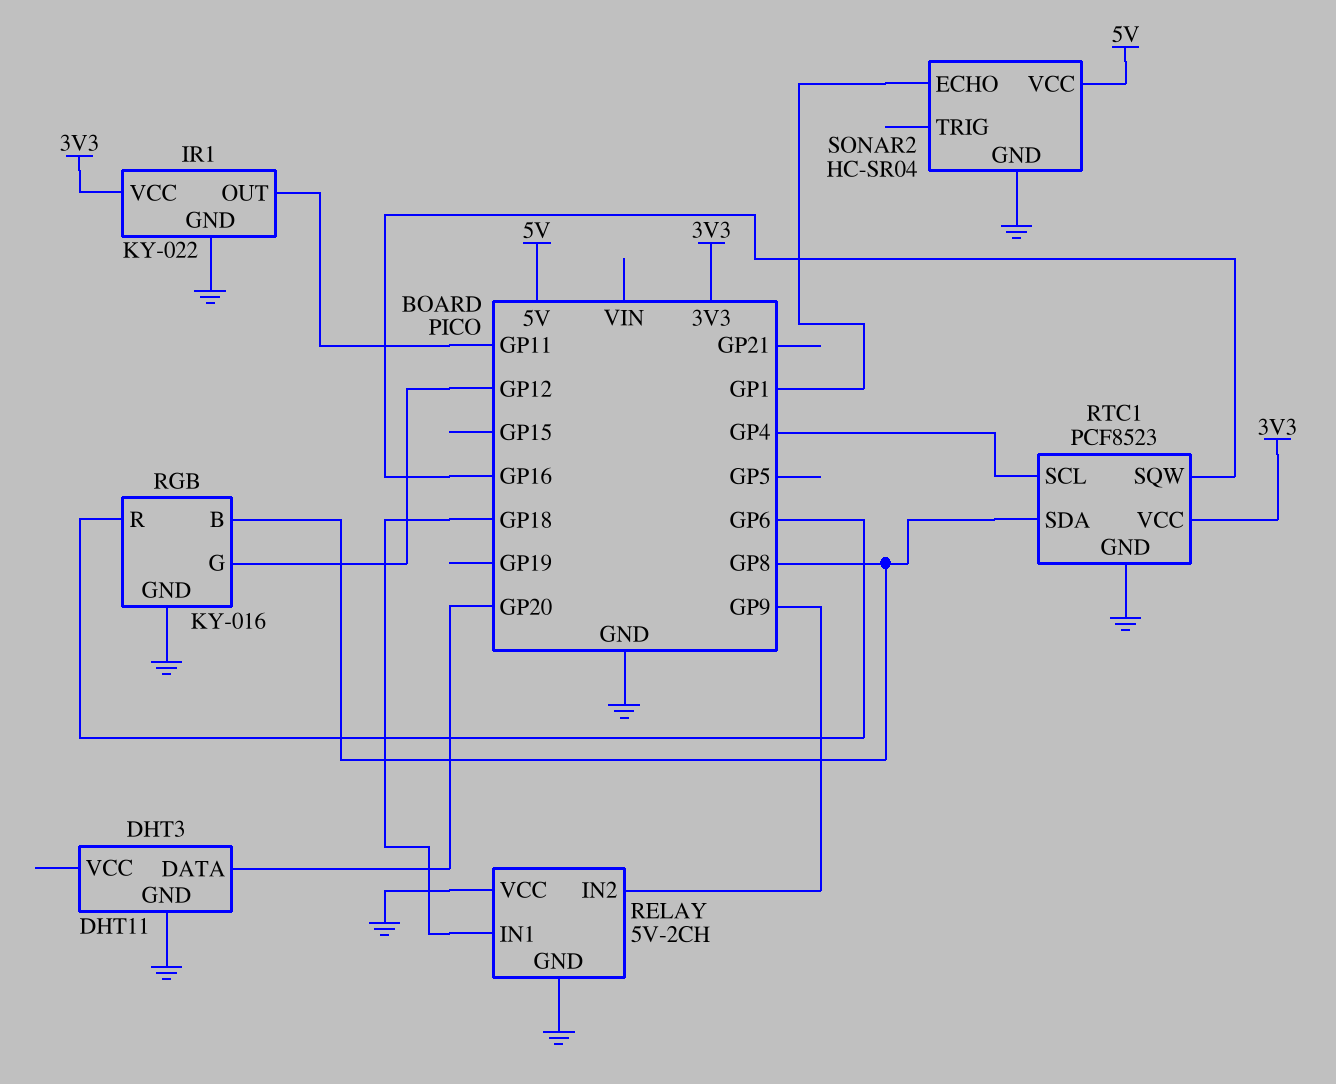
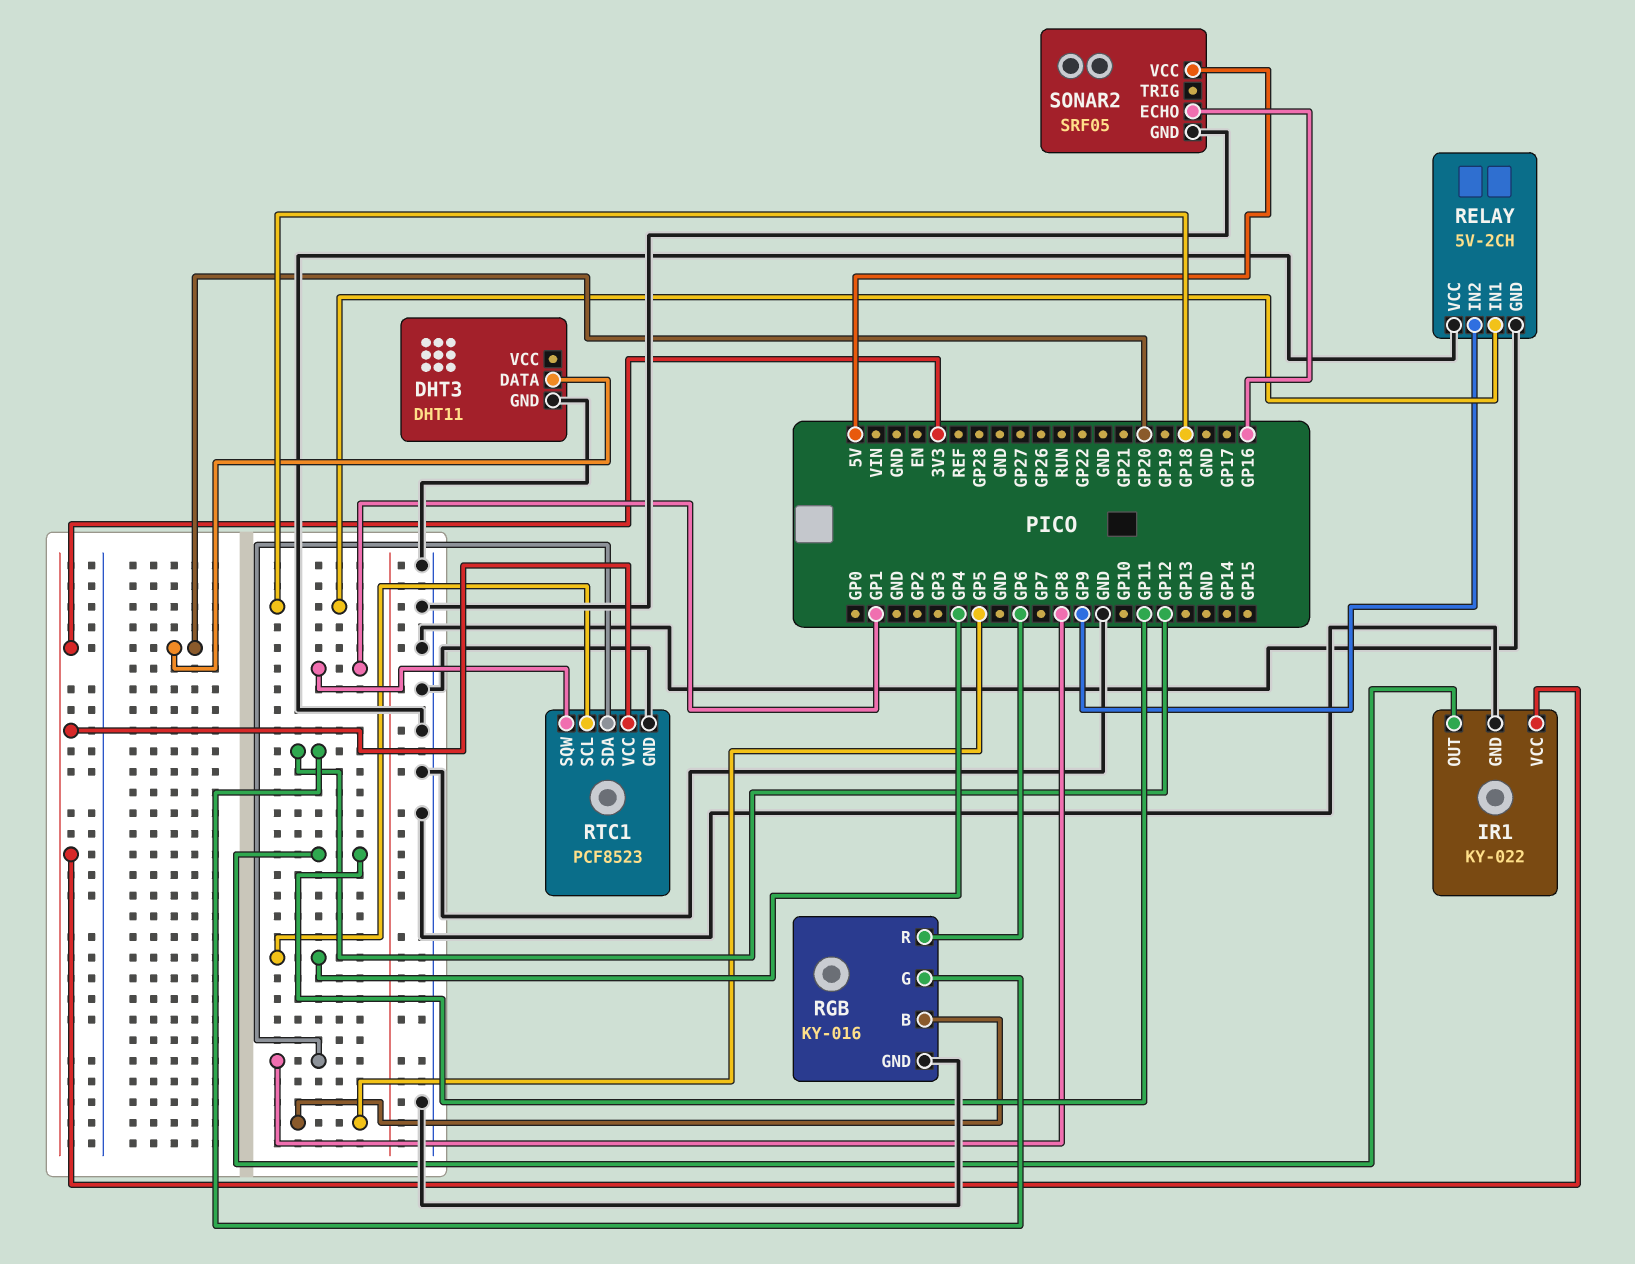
RGB pin B: GP8 -> GP5
RTC1 pin SQW: GP16 -> GP1
SONAR2: HC-SR04 -> SRF05
SONAR2 pin ECHO: GP1 -> GP16

